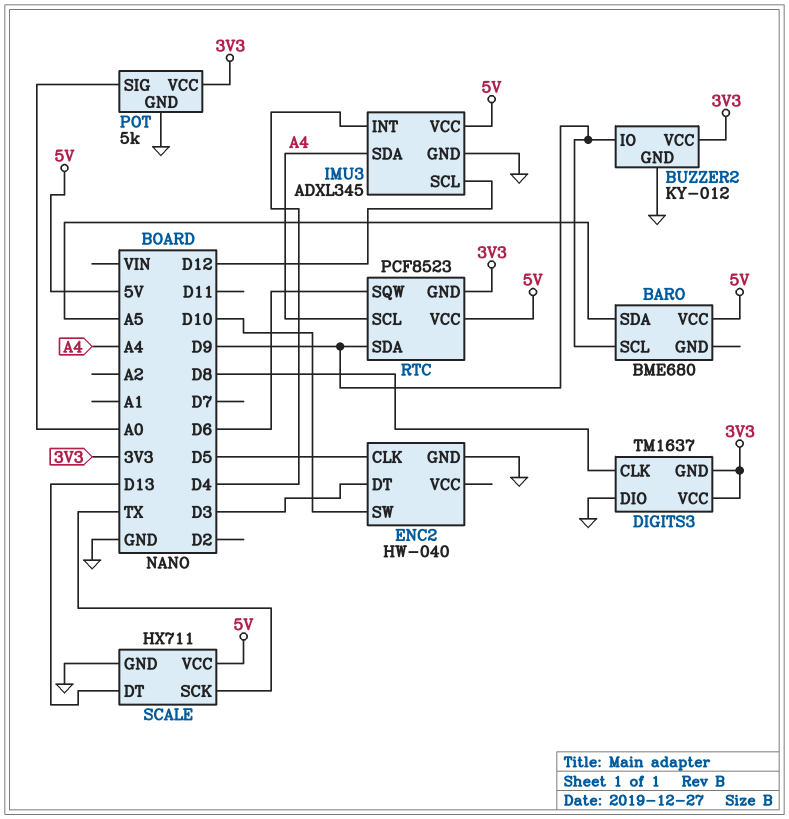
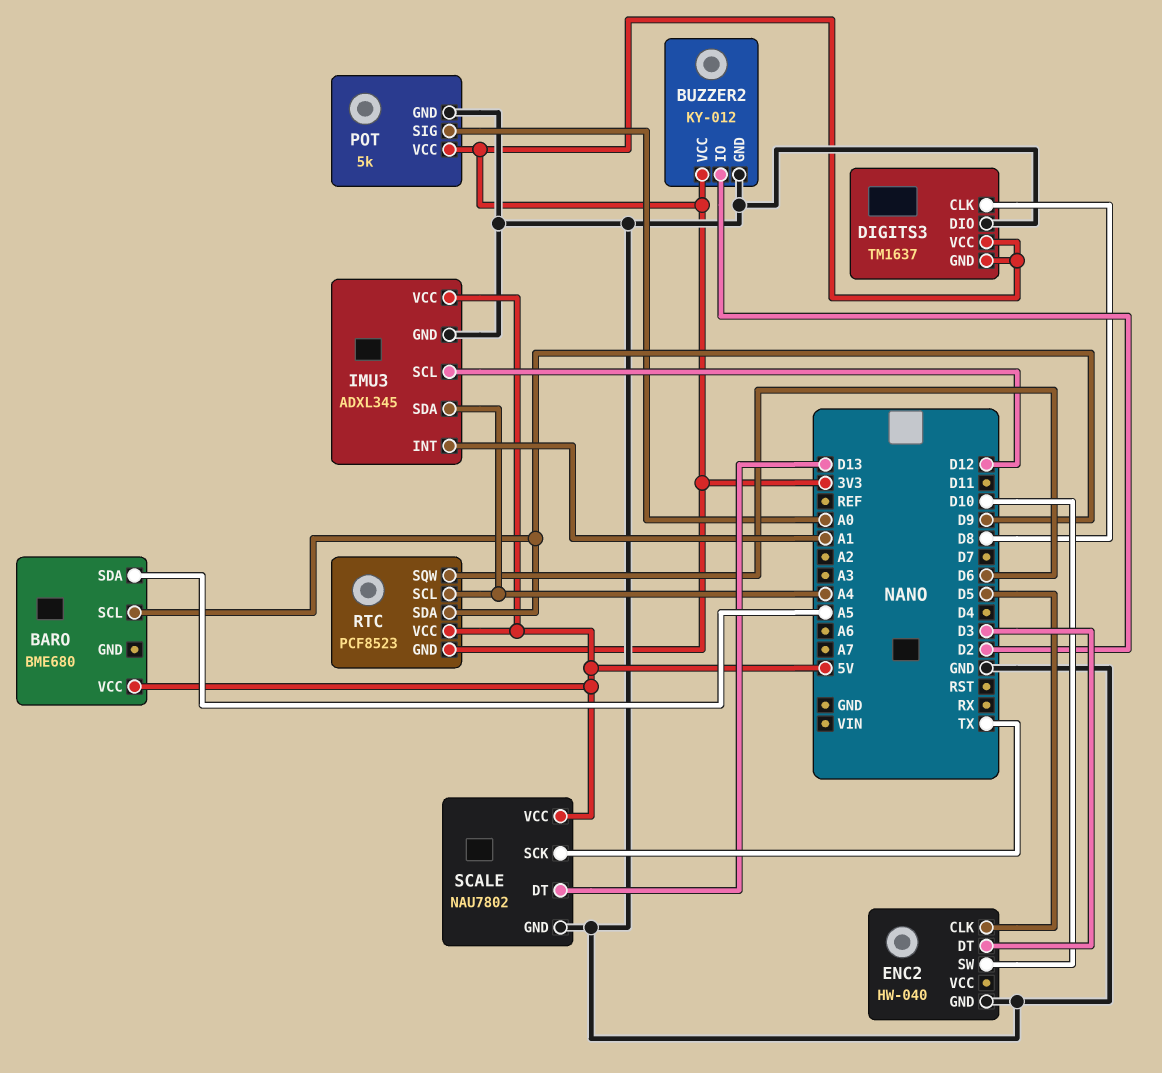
BUZZER2 pin IO: D9 -> D2
IMU3 pin INT: D4 -> A1
SCALE: HX711 -> NAU7802

